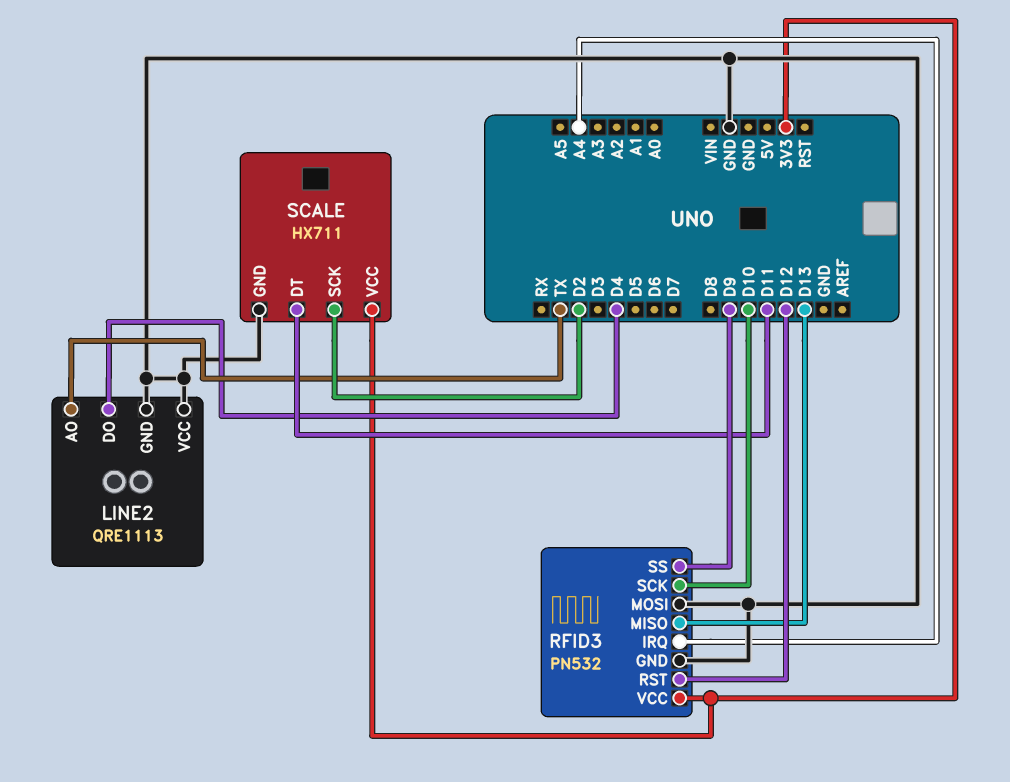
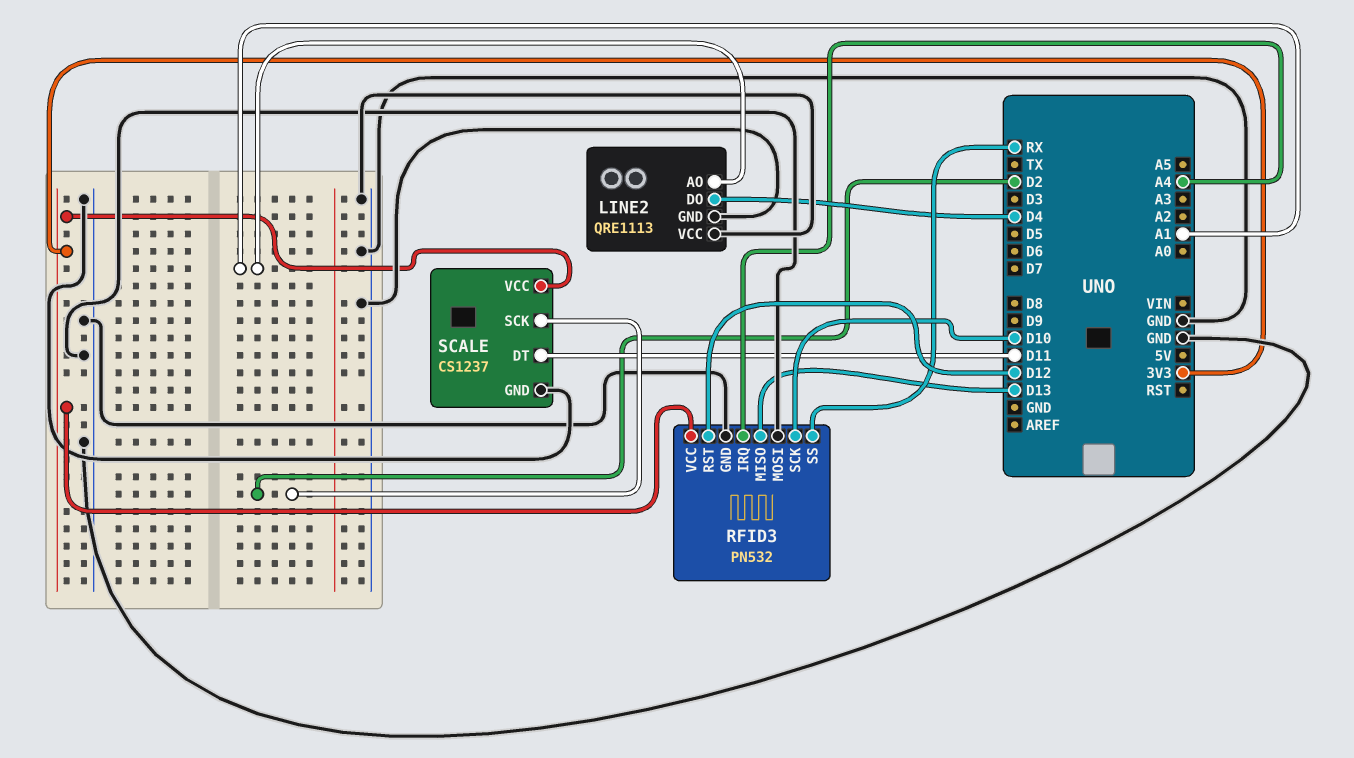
LINE2 pin AO: TX -> A1
RFID3 pin SS: D9 -> RX
SCALE: HX711 -> CS1237

